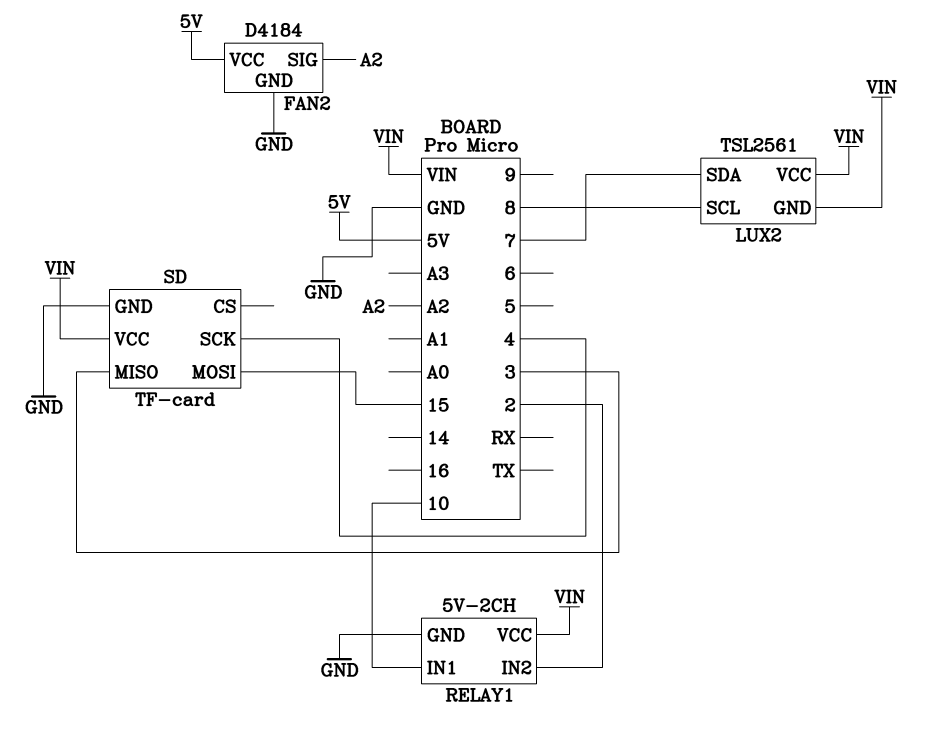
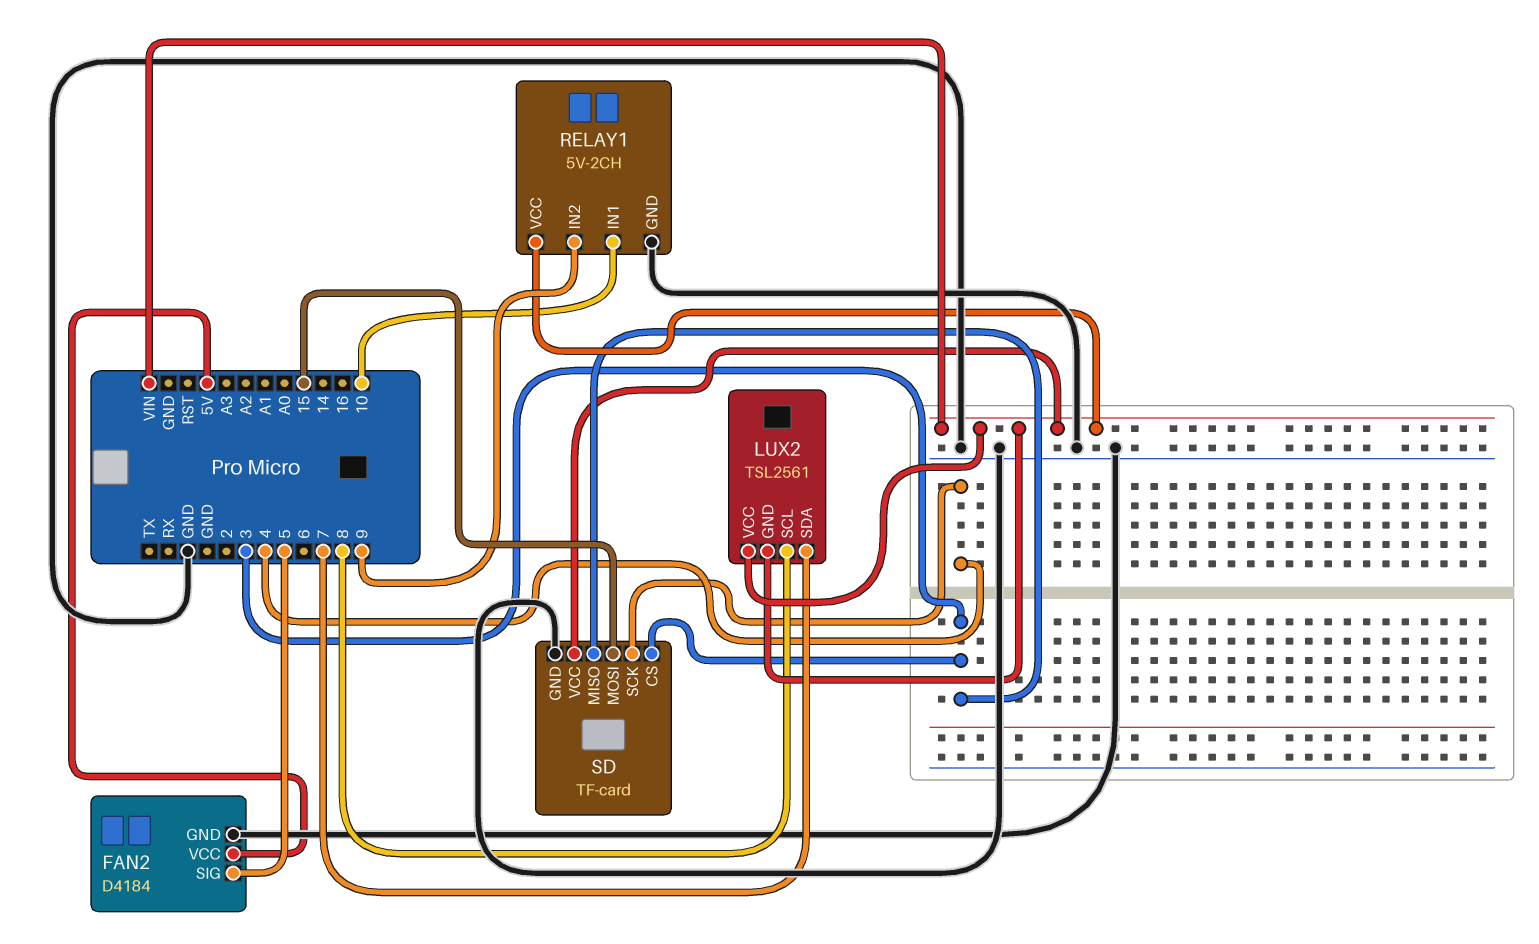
FAN2 pin SIG: A2 -> 5
RELAY1 pin IN2: 2 -> 9
SD pin CS: none -> 3

